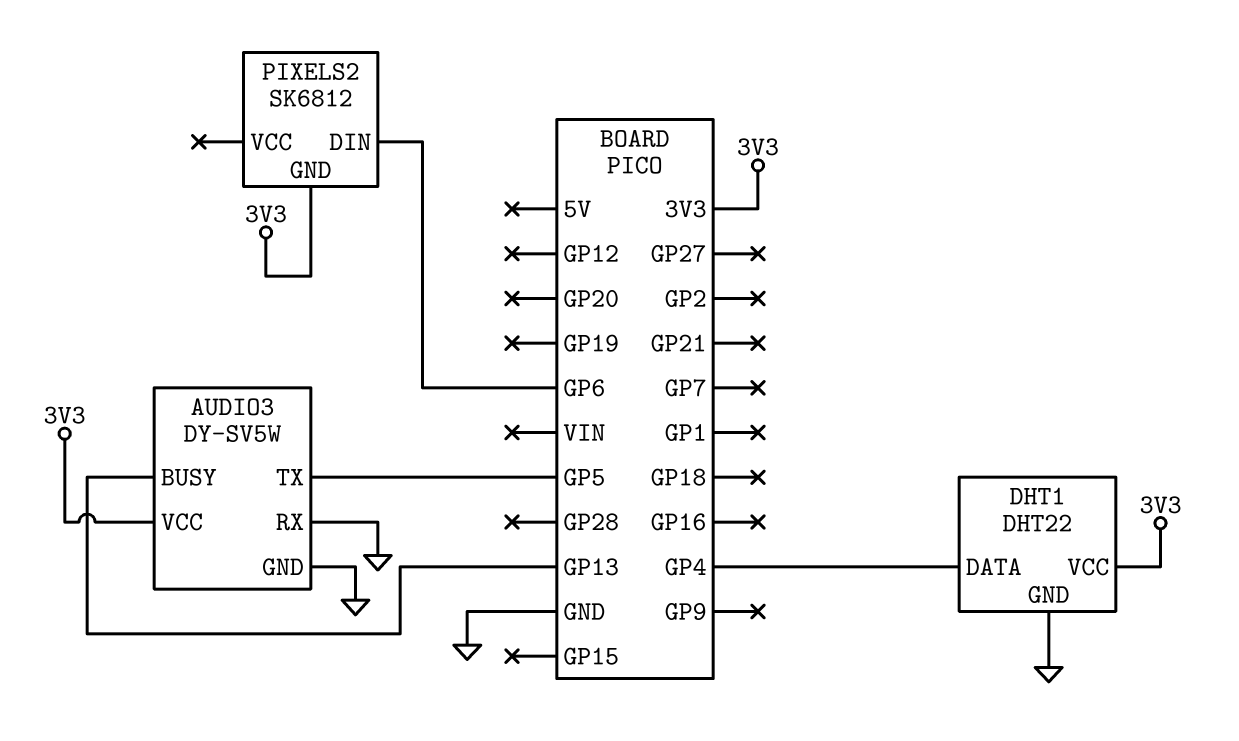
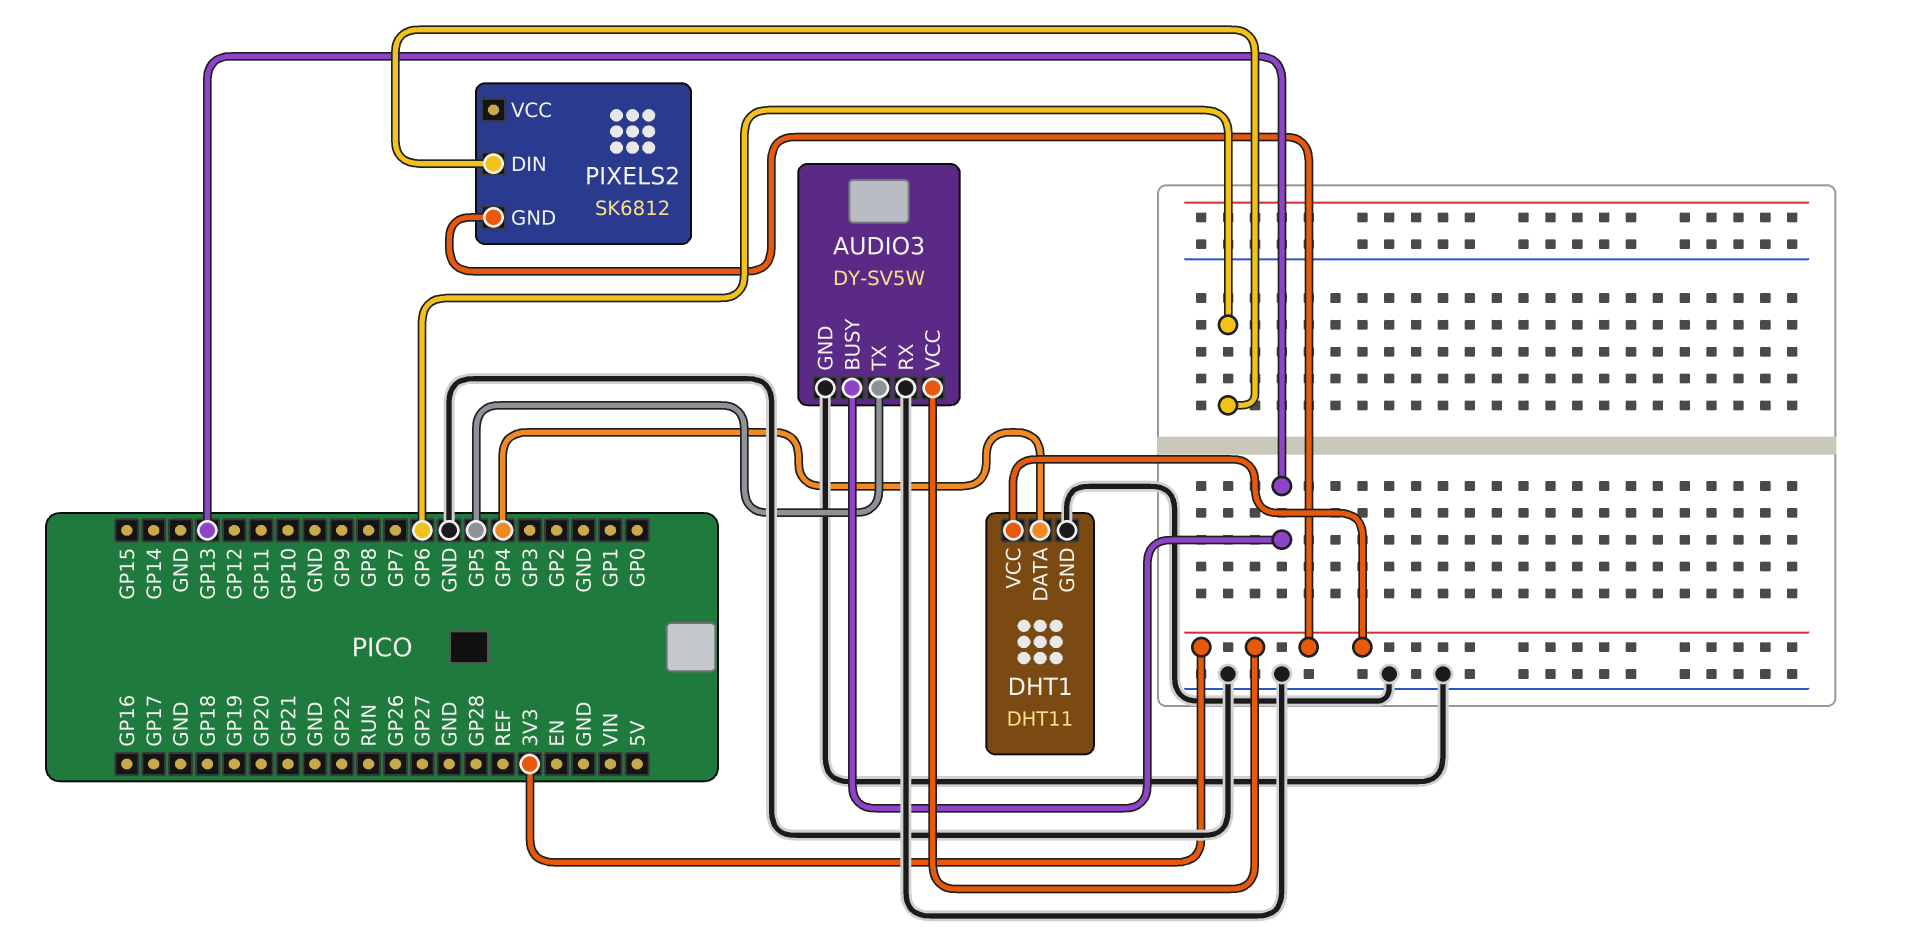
DHT1: DHT22 -> DHT11

